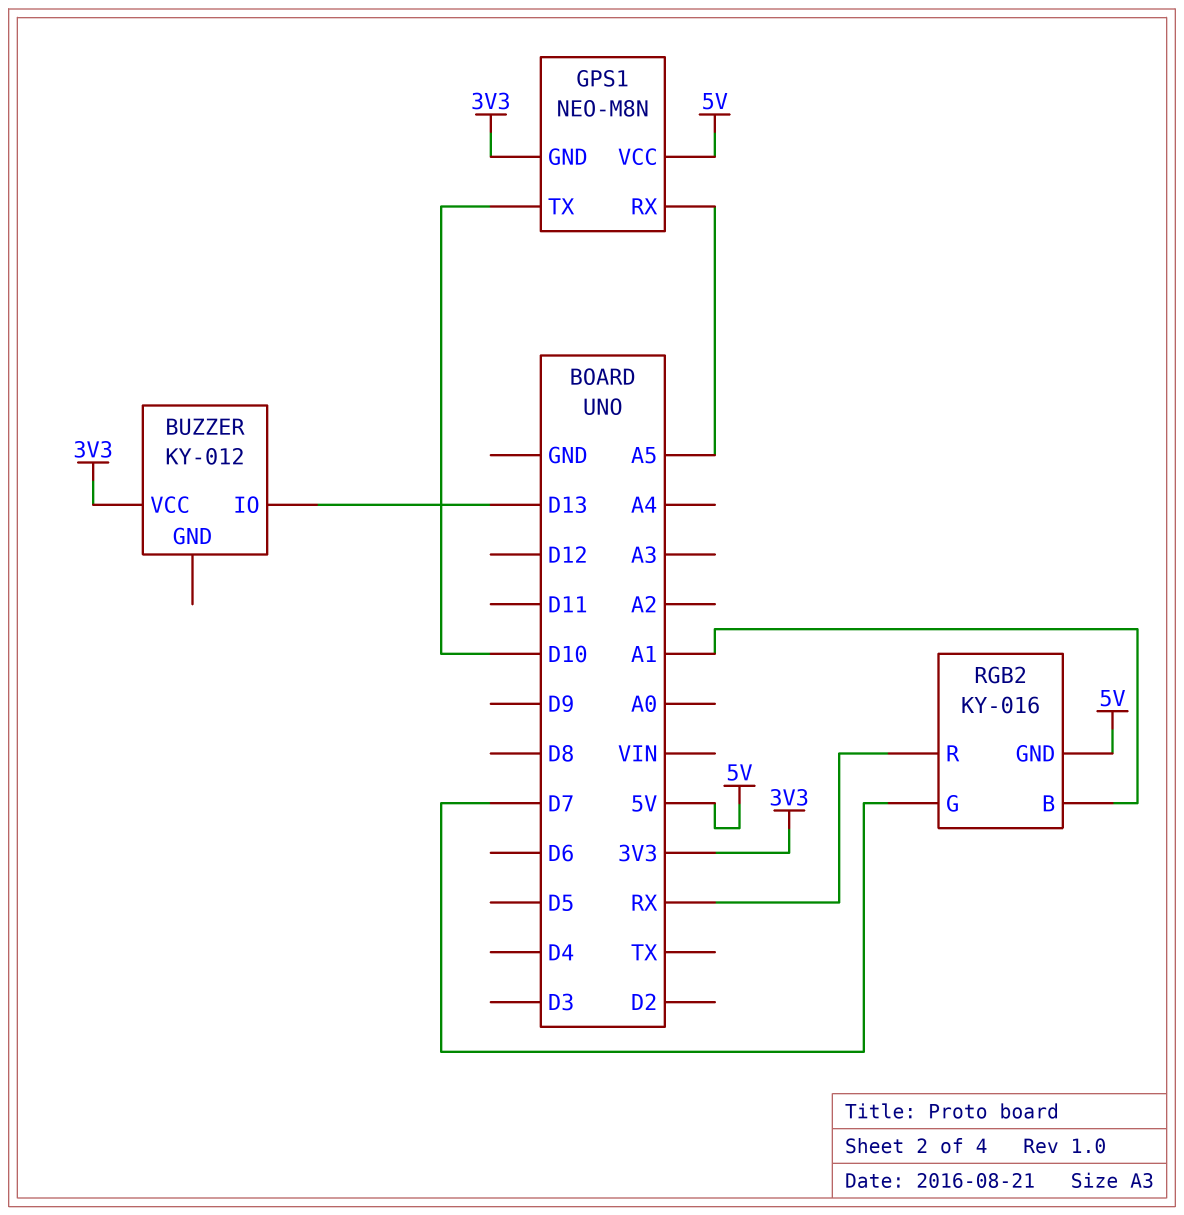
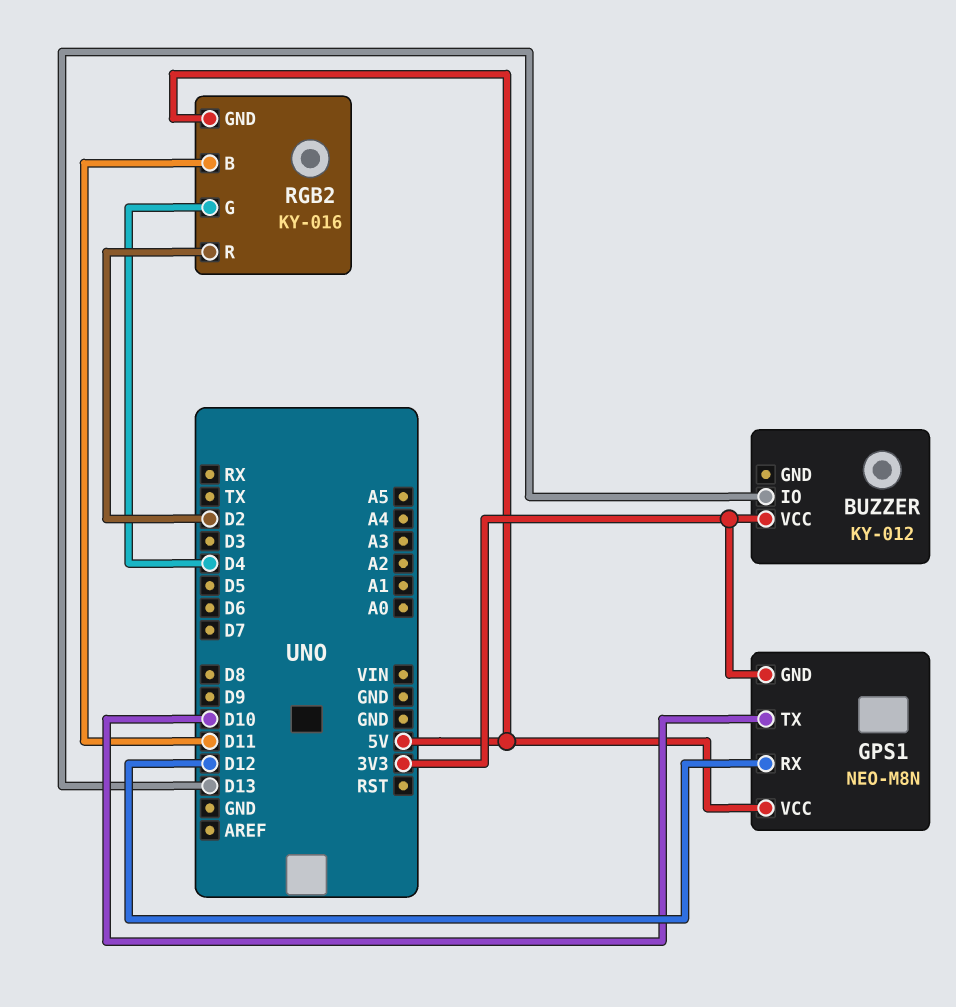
GPS1 pin RX: A5 -> D12
RGB2 pin B: A1 -> D11
RGB2 pin G: D7 -> D4
RGB2 pin R: RX -> D2

